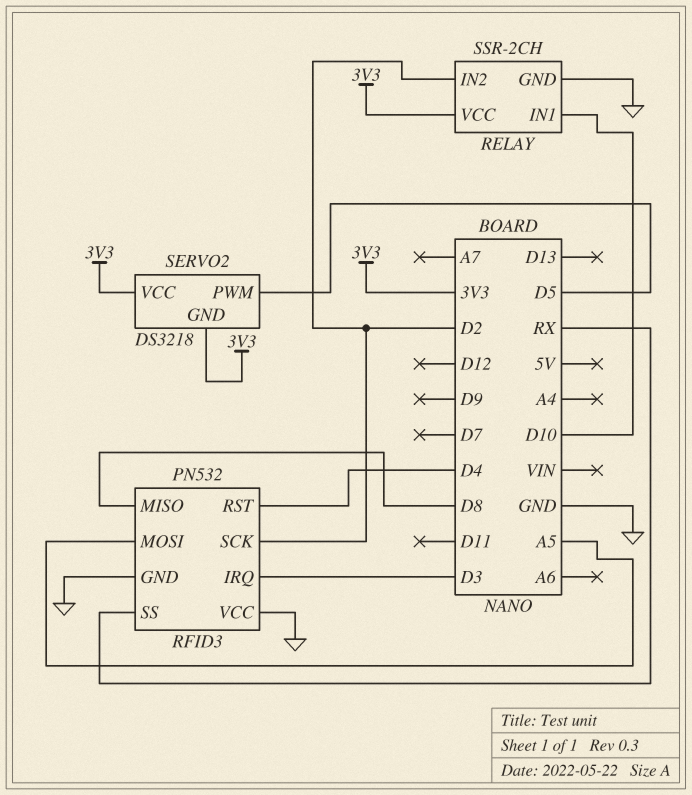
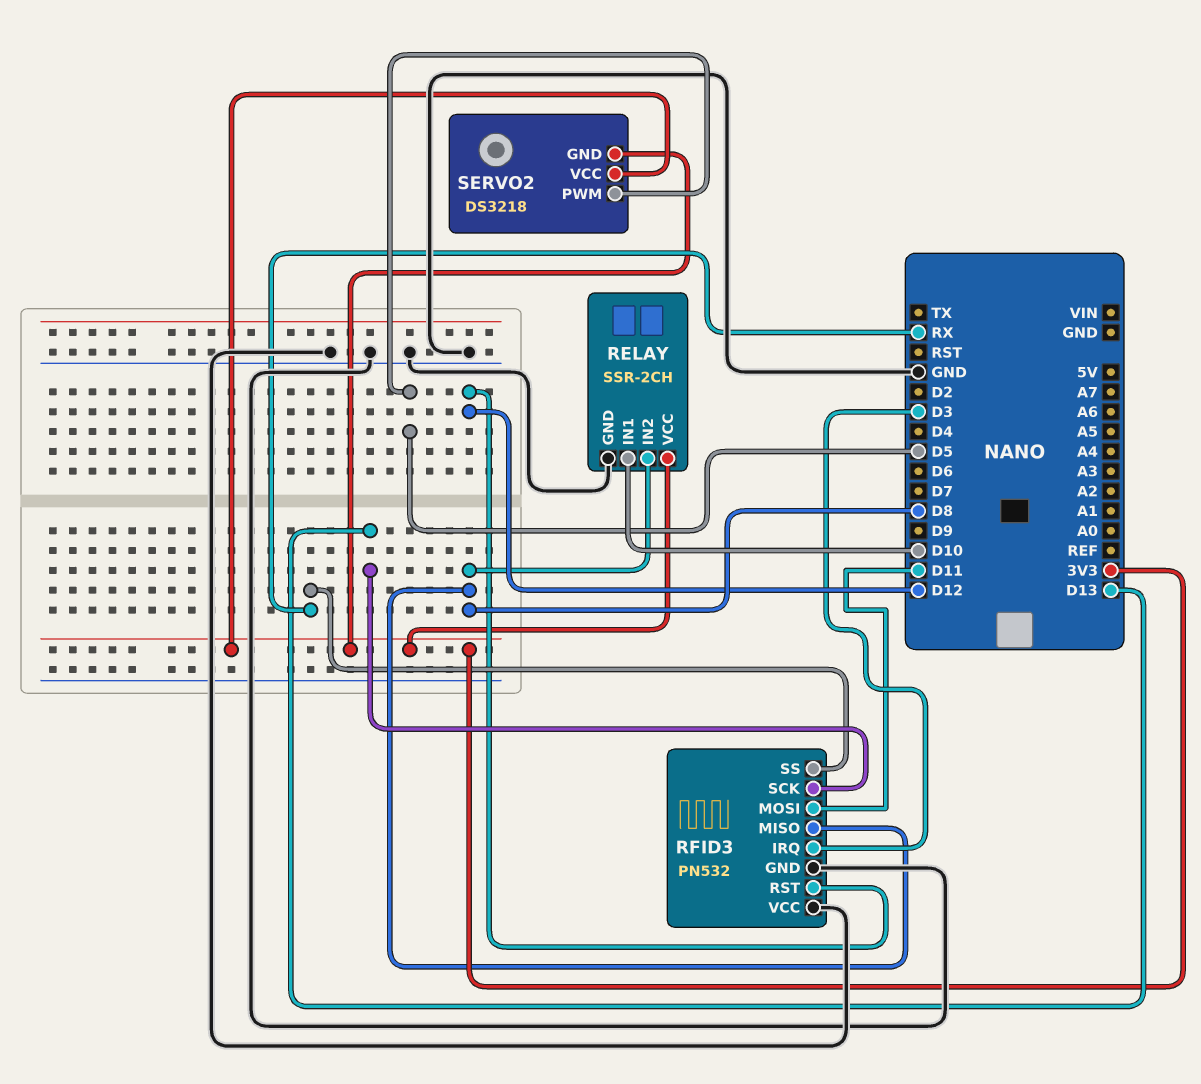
RELAY pin IN2: D2 -> D8
RFID3 pin MOSI: A5 -> D11
RFID3 pin RST: D4 -> D12
RFID3 pin SCK: D2 -> D13

